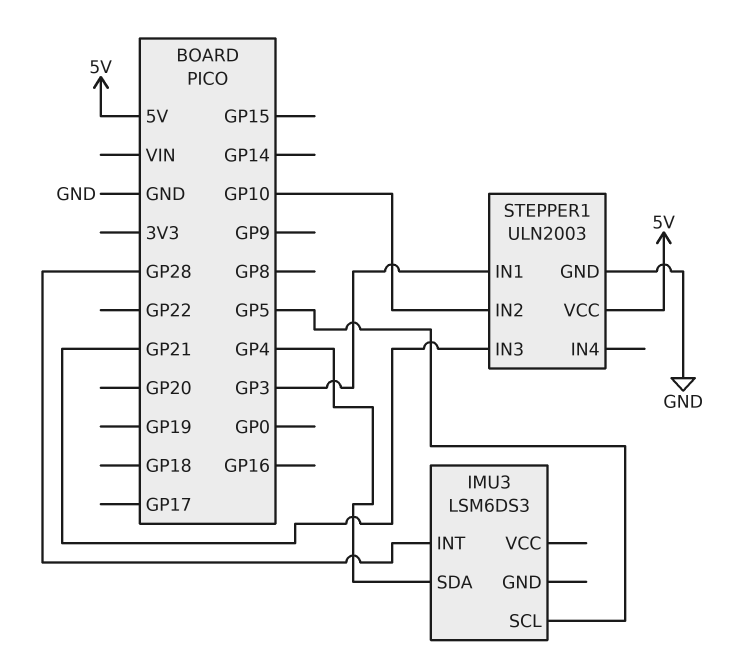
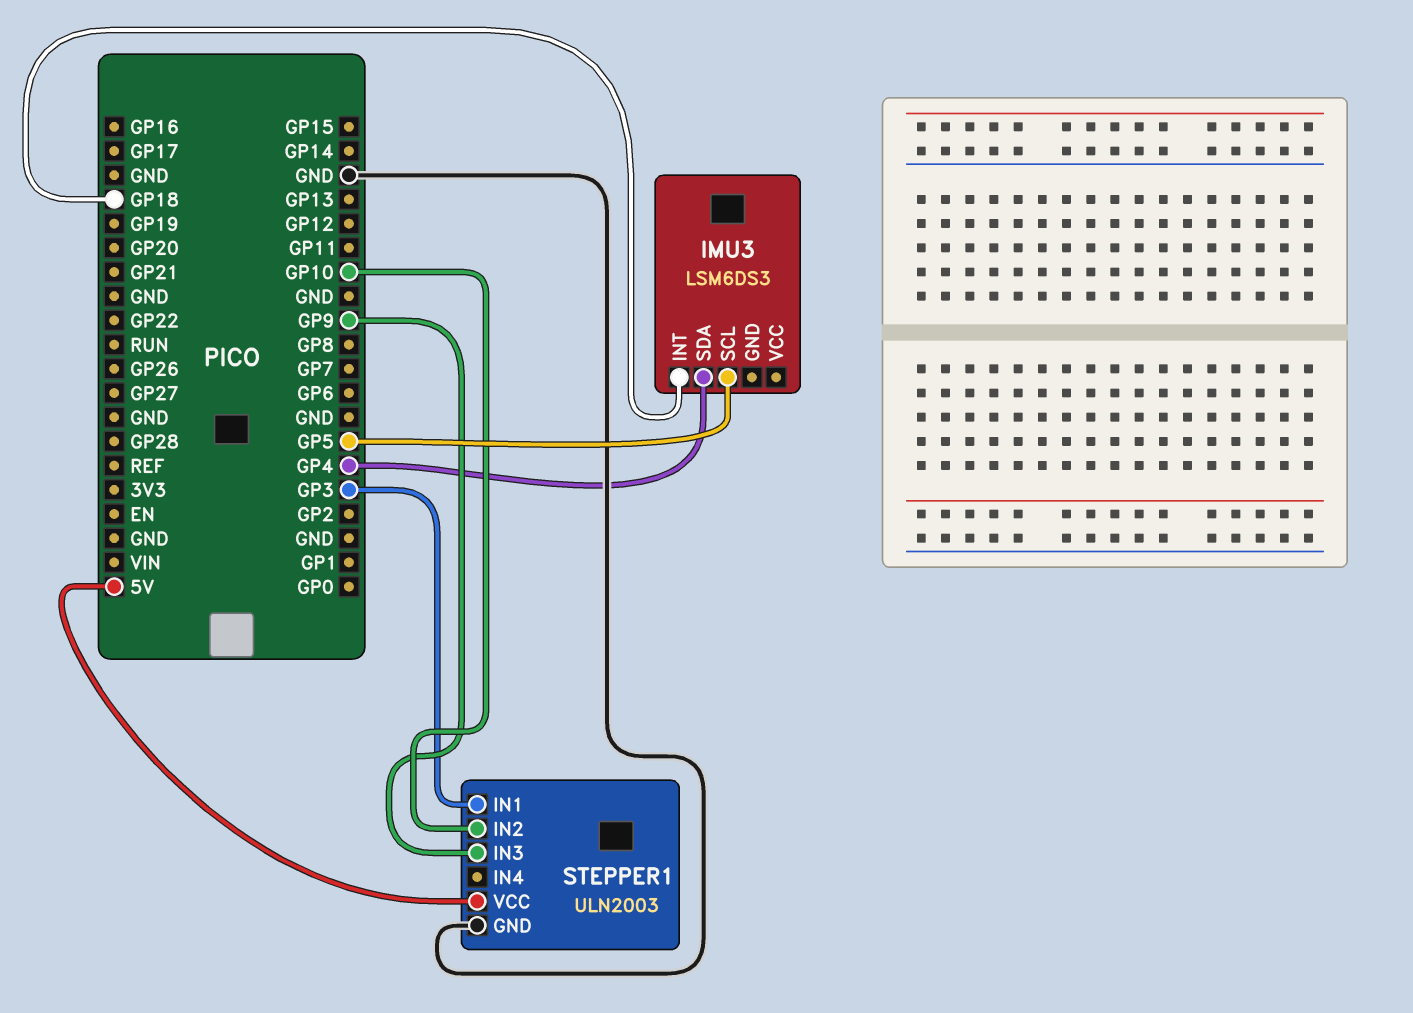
IMU3 pin INT: GP28 -> GP18
STEPPER1 pin IN3: GP21 -> GP9

